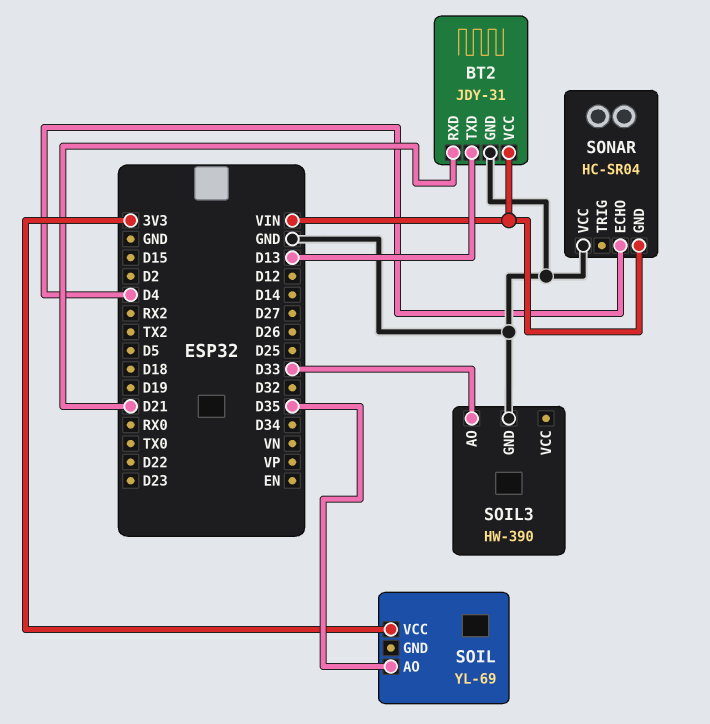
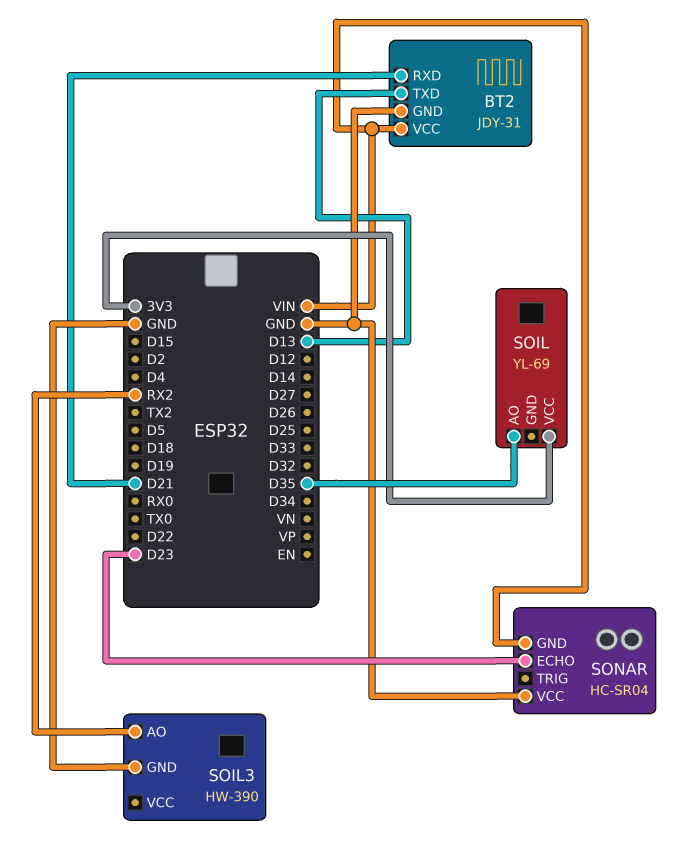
SOIL3 pin AO: D33 -> RX2
SONAR pin ECHO: D4 -> D23

